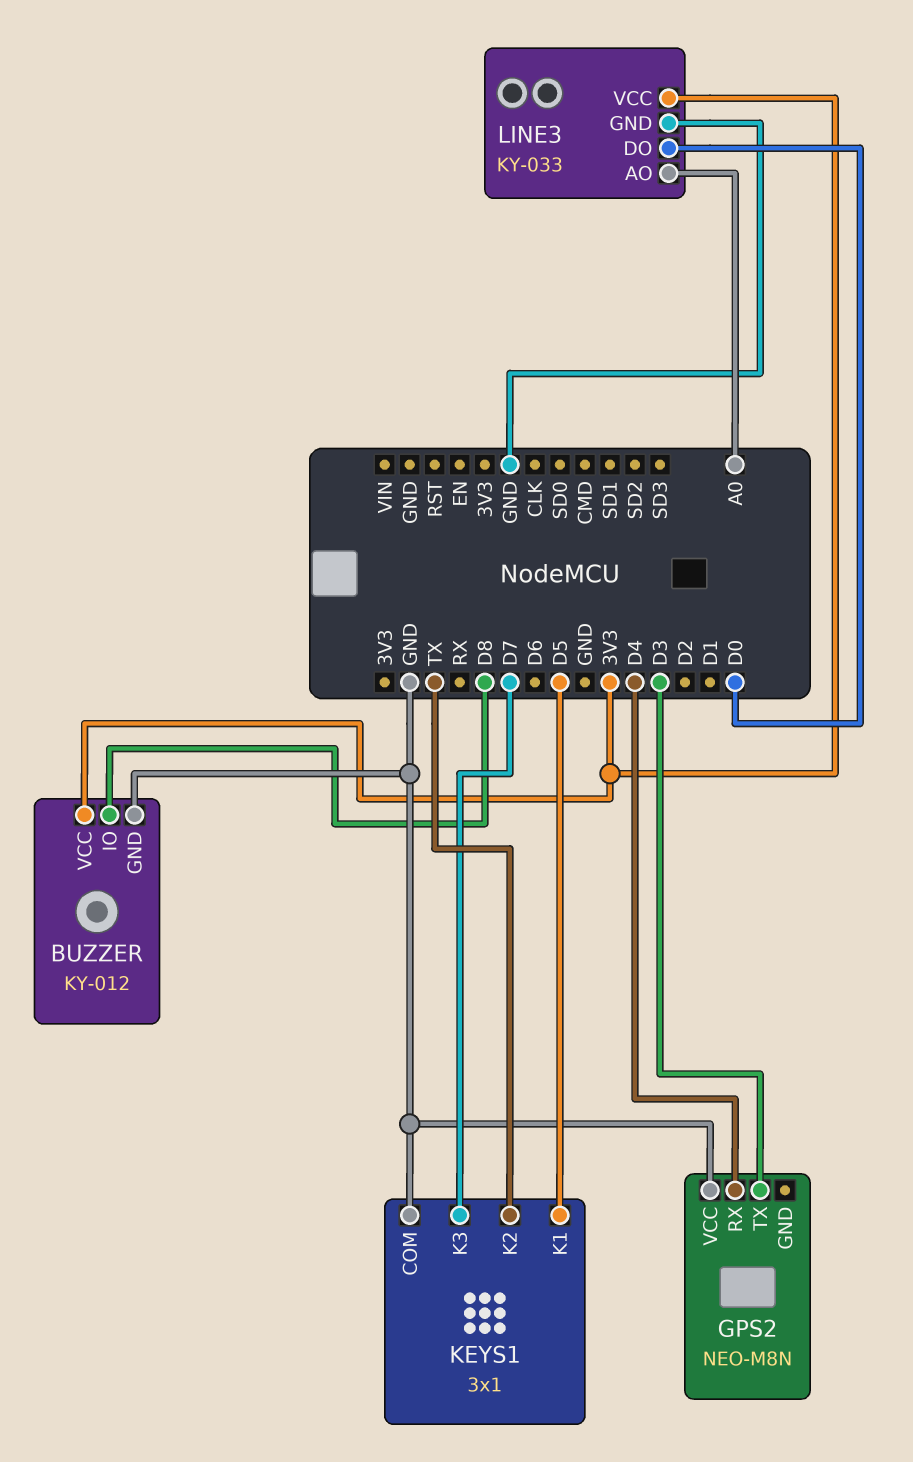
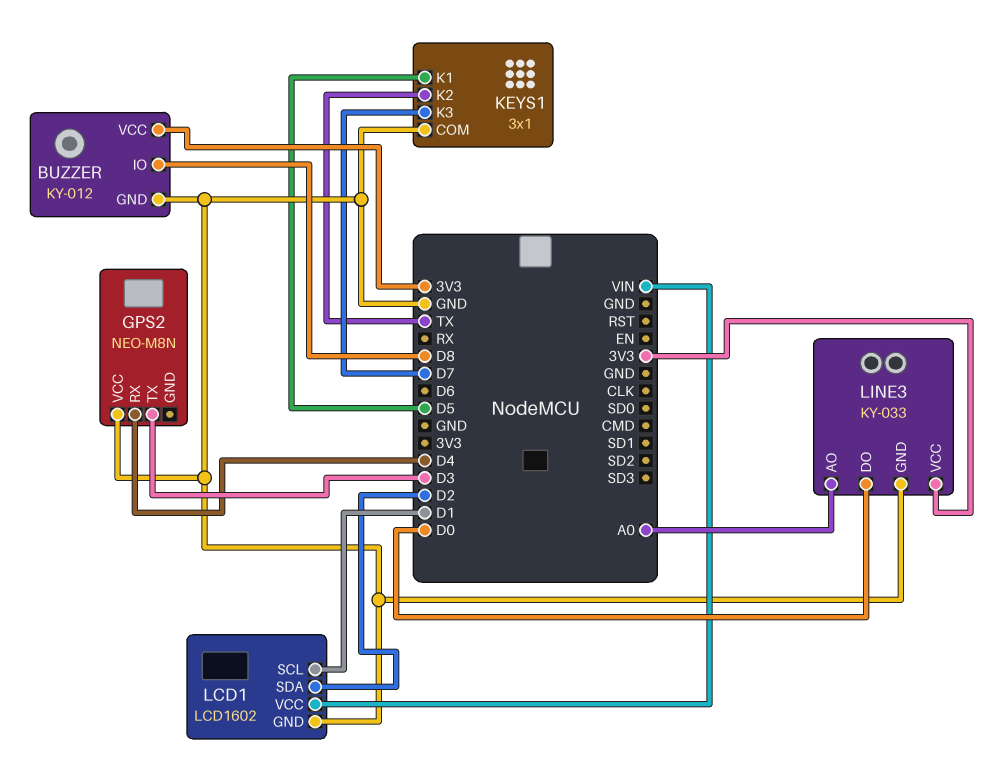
LCD1: none -> LCD1602
LCD1 pin GND: none -> GND
LCD1 pin SCL: none -> D1
LCD1 pin SDA: none -> D2
LCD1 pin VCC: none -> VIN

